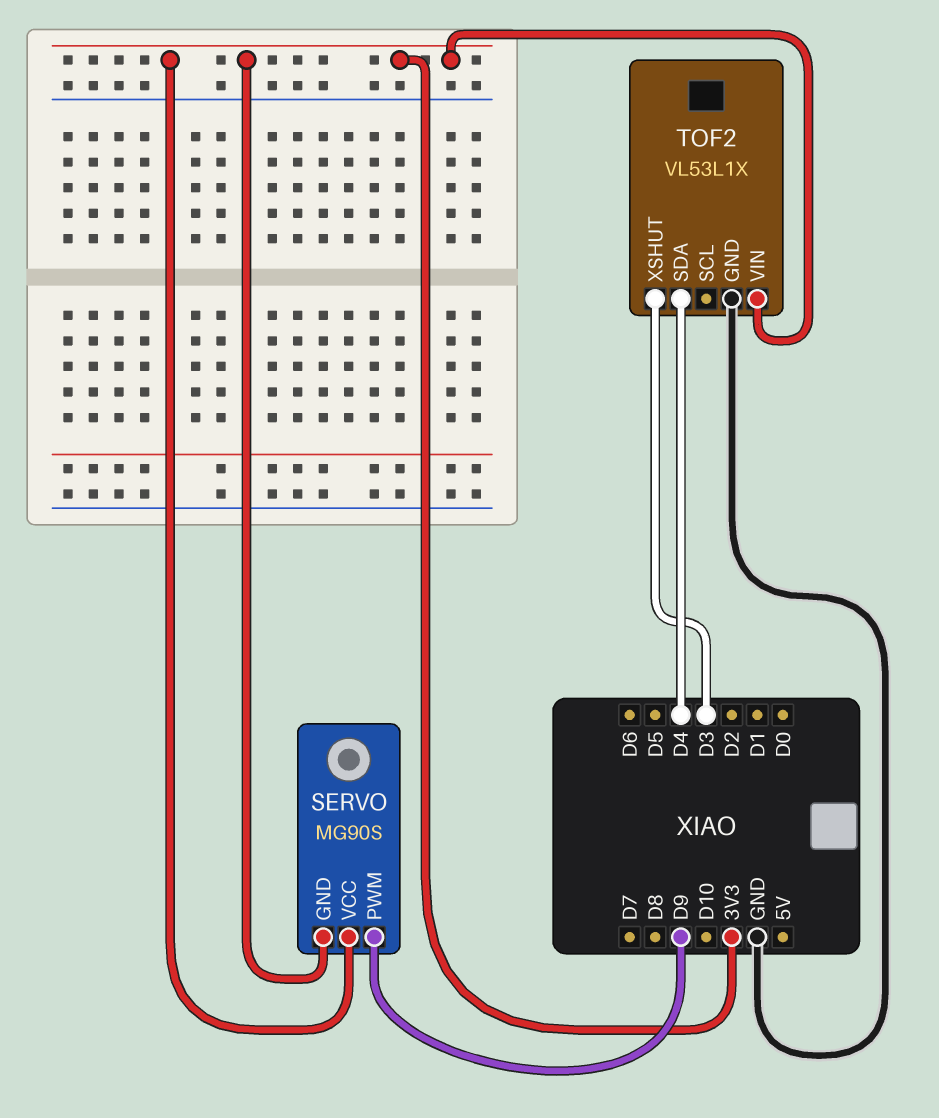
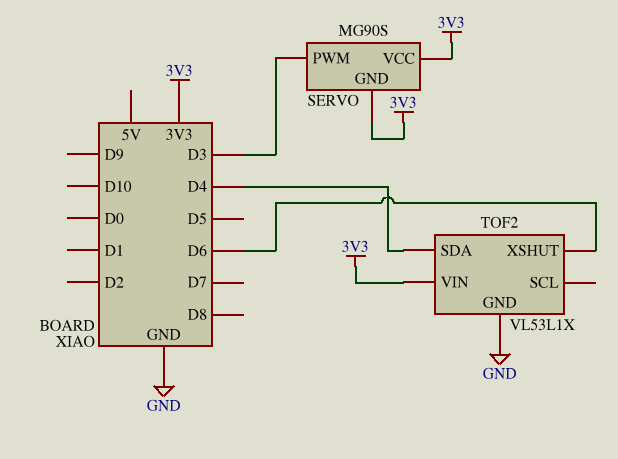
SERVO pin PWM: D9 -> D3
TOF2 pin XSHUT: D3 -> D6

